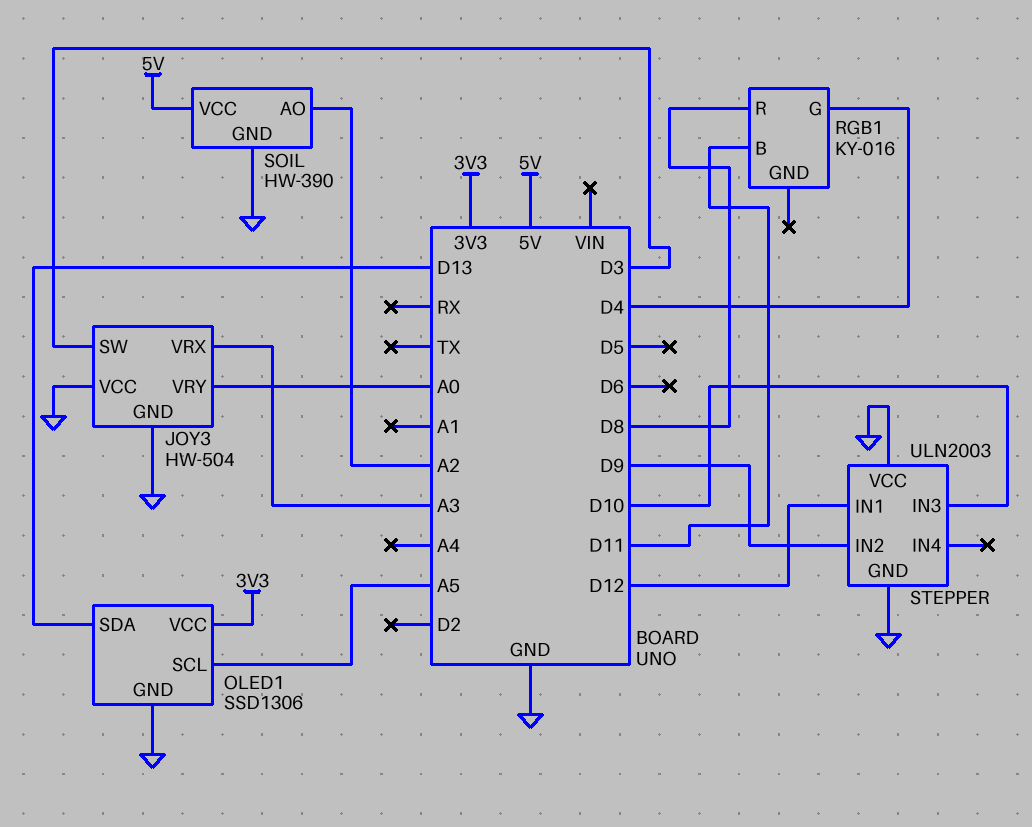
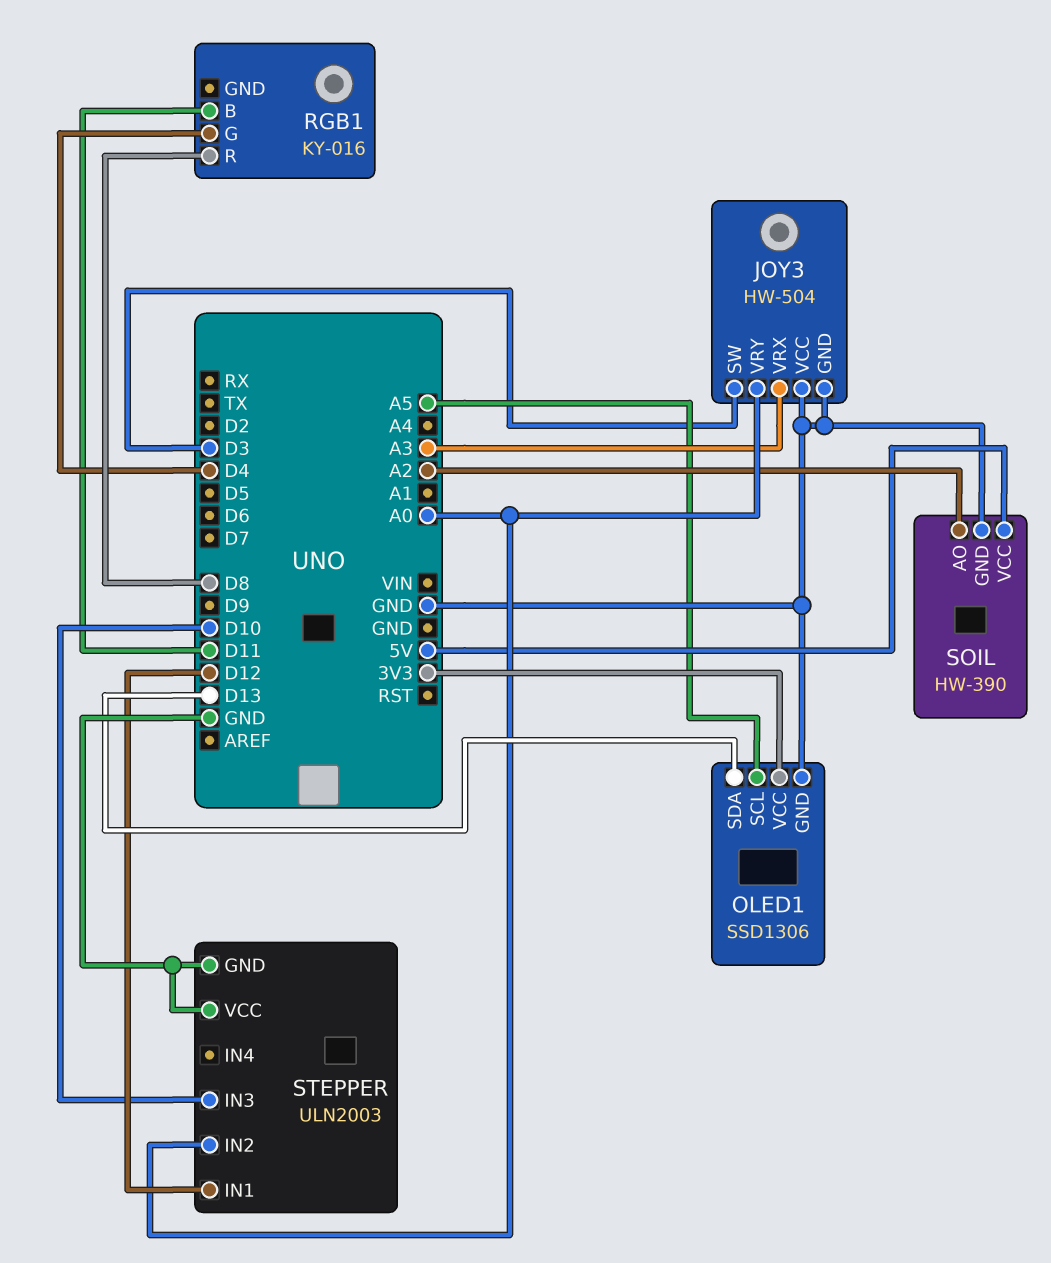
STEPPER pin IN2: D9 -> A0

